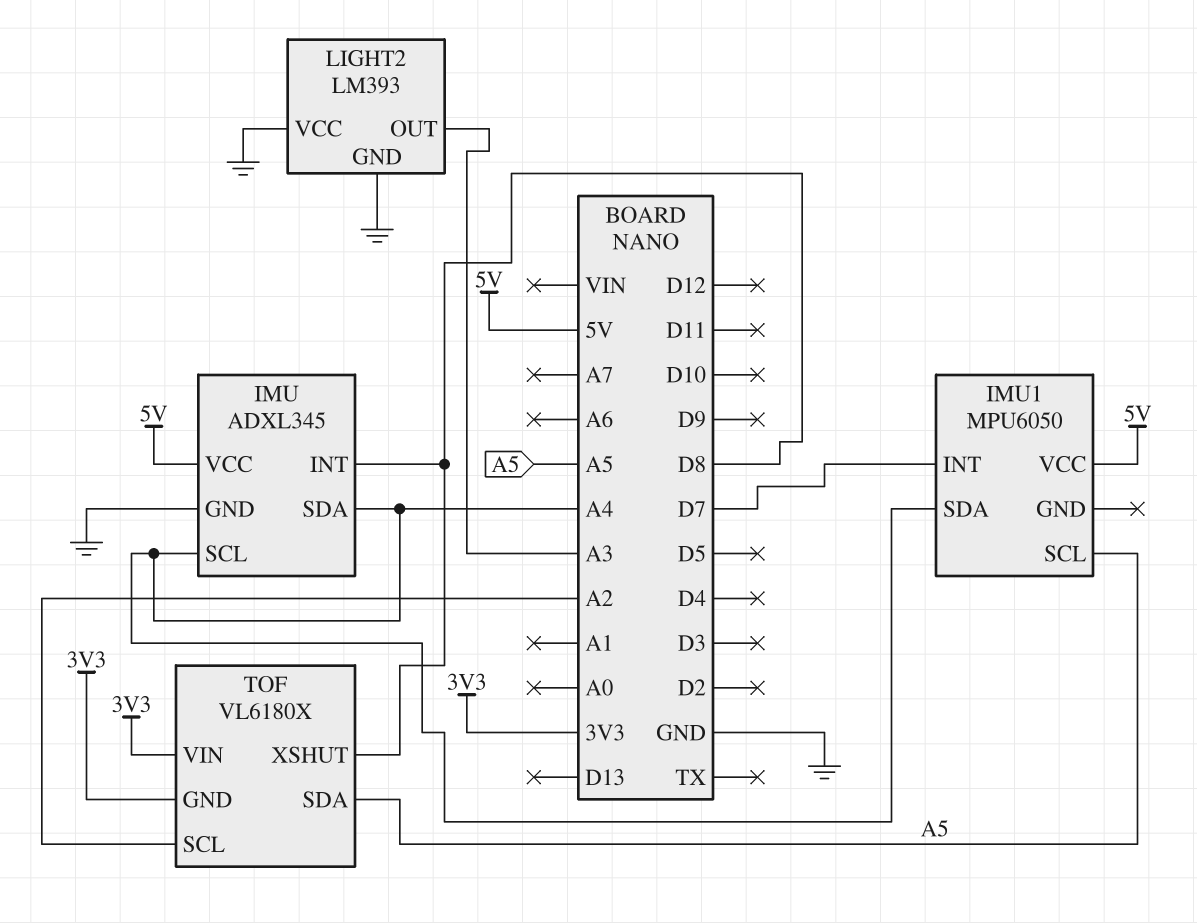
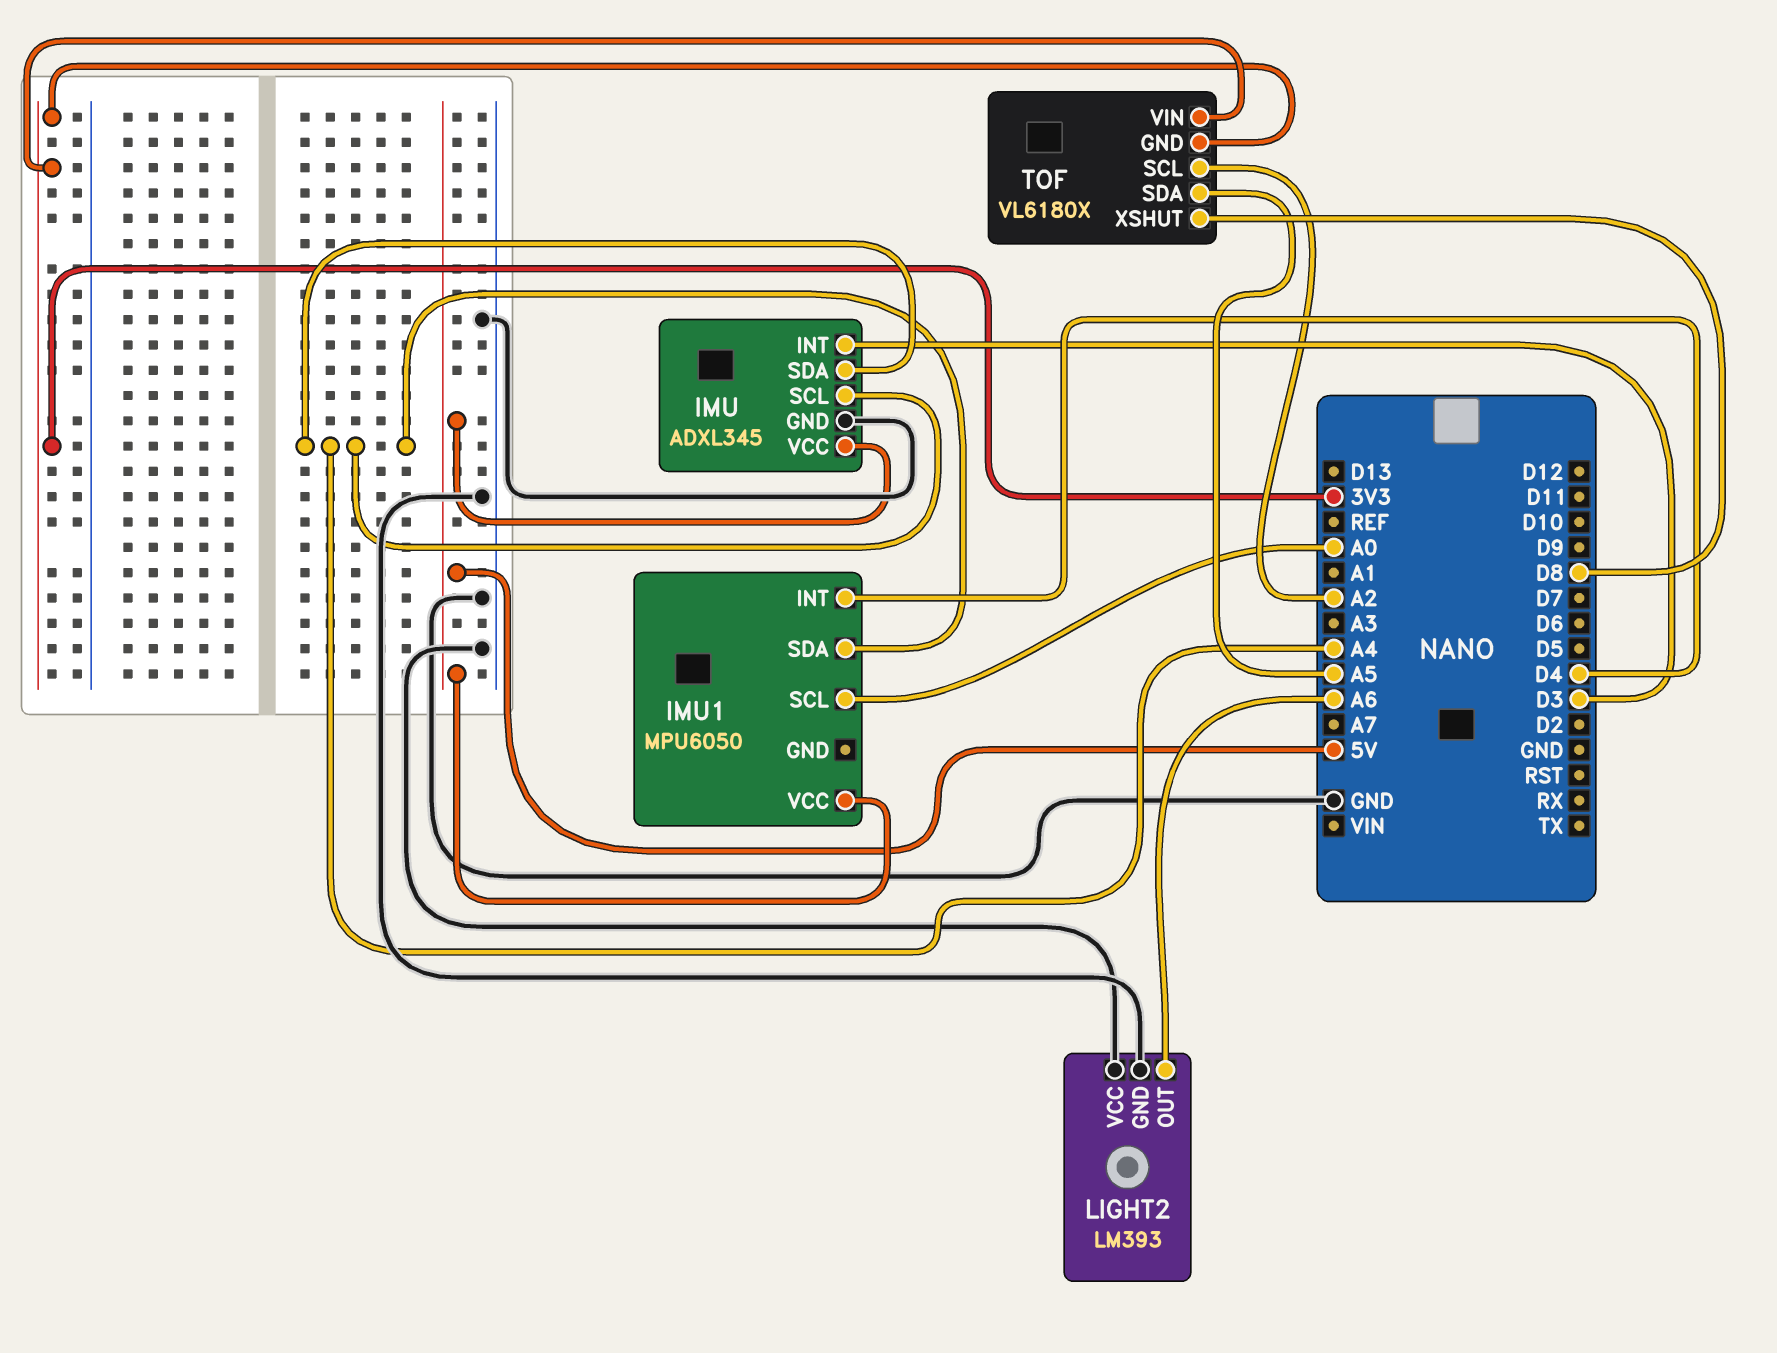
IMU pin INT: D8 -> D3
IMU1 pin INT: D7 -> D4
IMU1 pin SCL: A5 -> A0
LIGHT2 pin OUT: A3 -> A6

